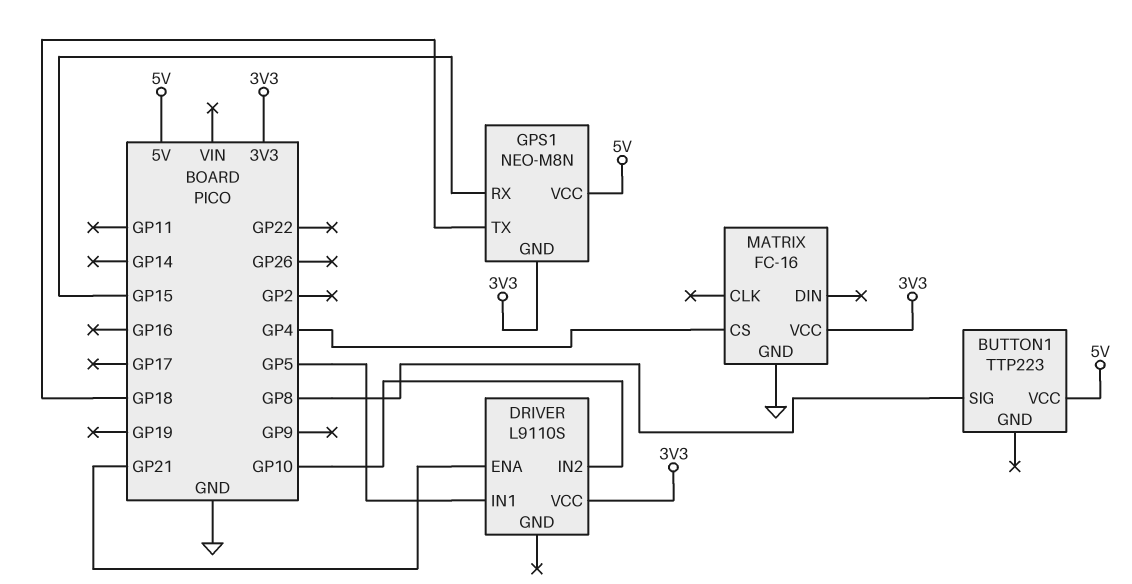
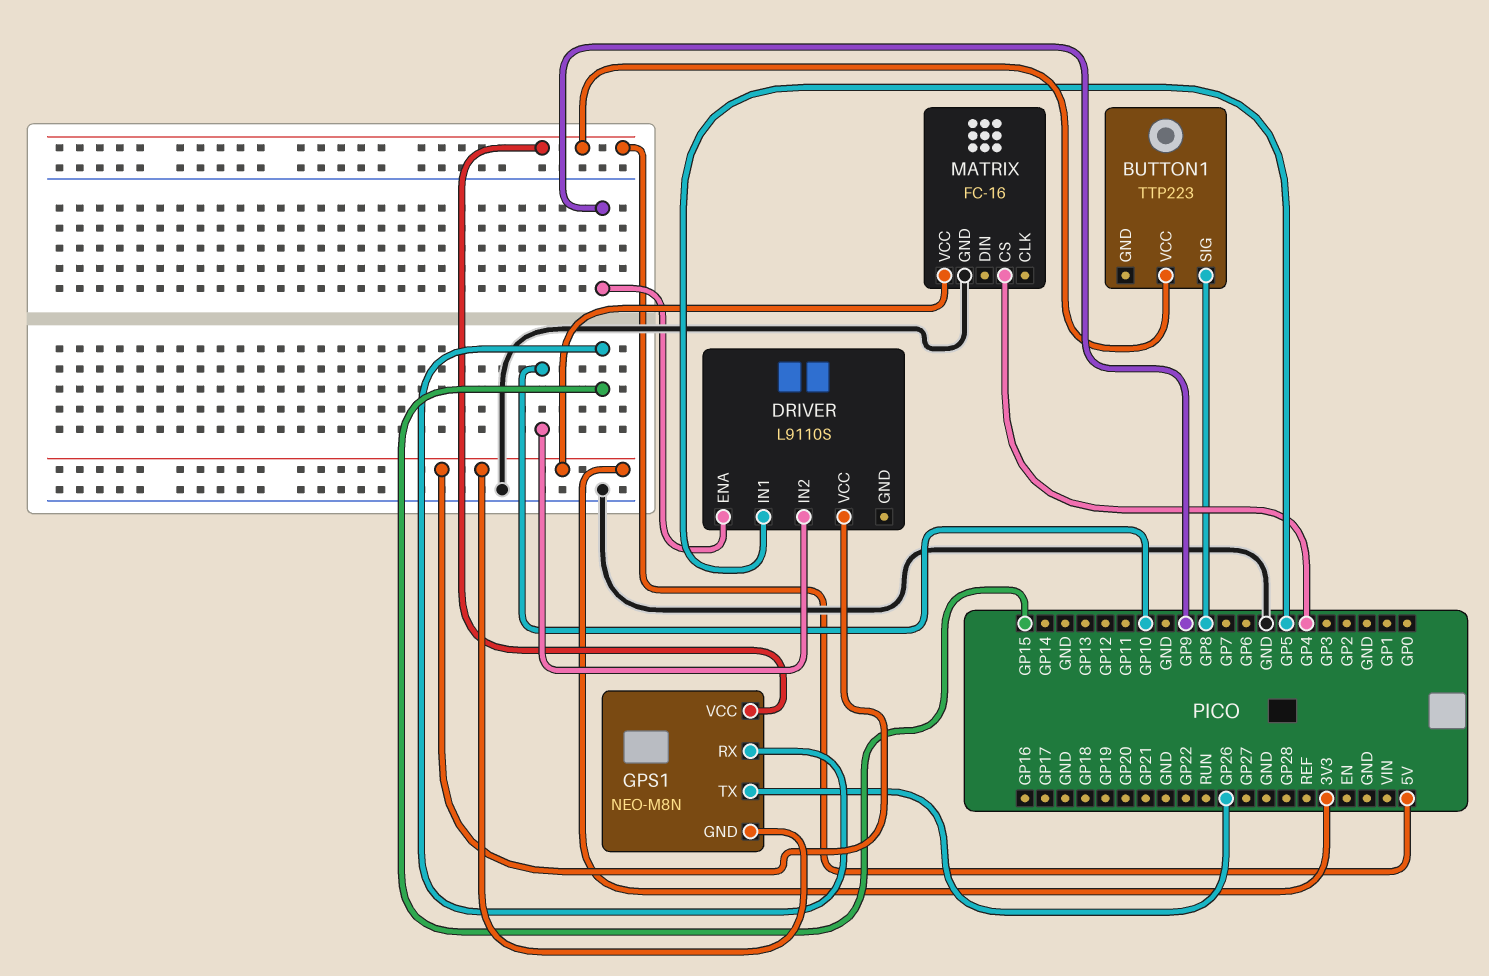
DRIVER pin ENA: GP21 -> GP9
GPS1 pin TX: GP18 -> GP26

